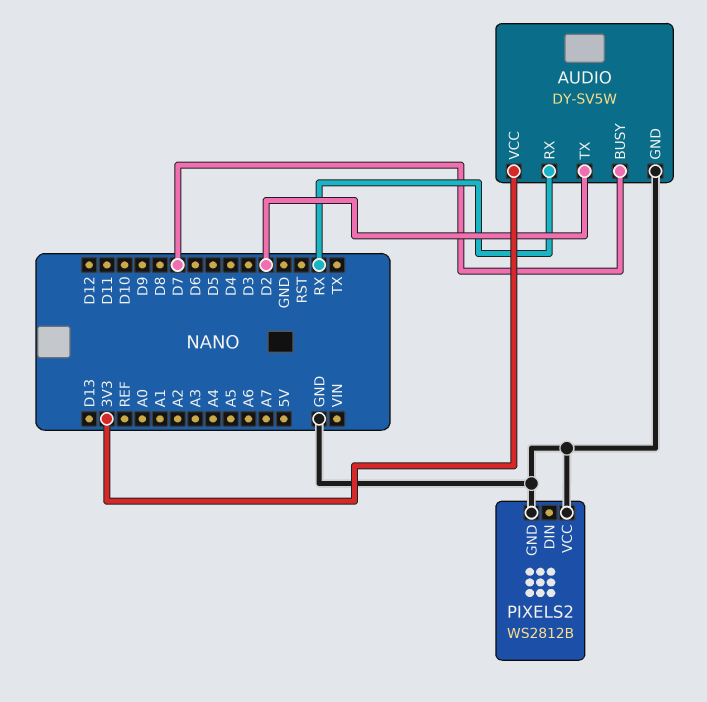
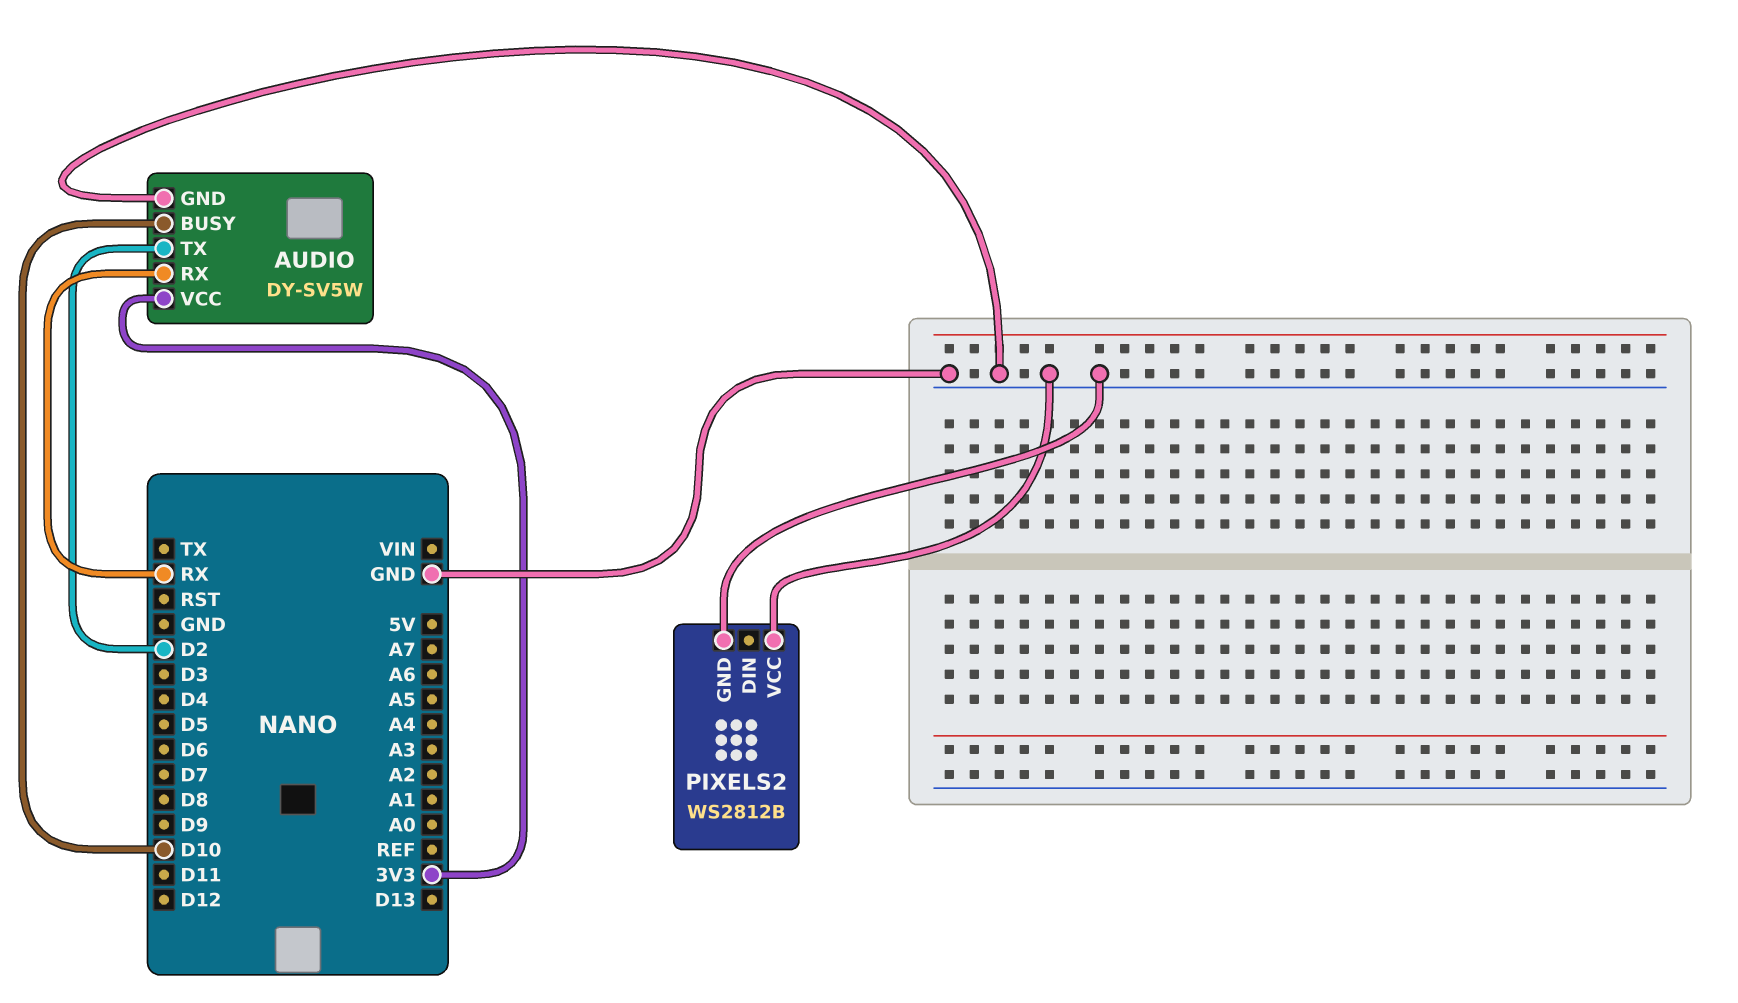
AUDIO pin BUSY: D7 -> D10

